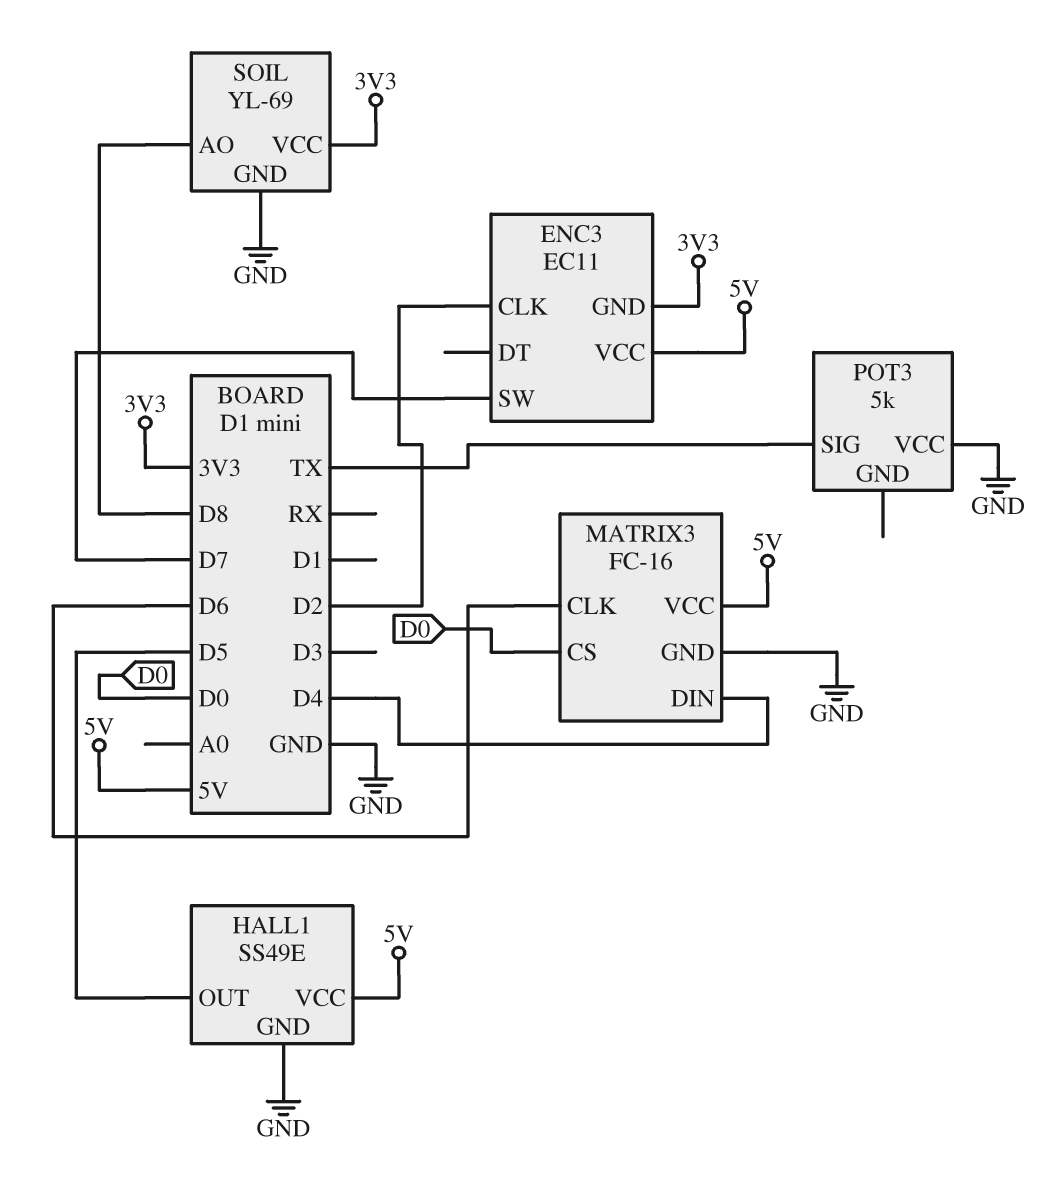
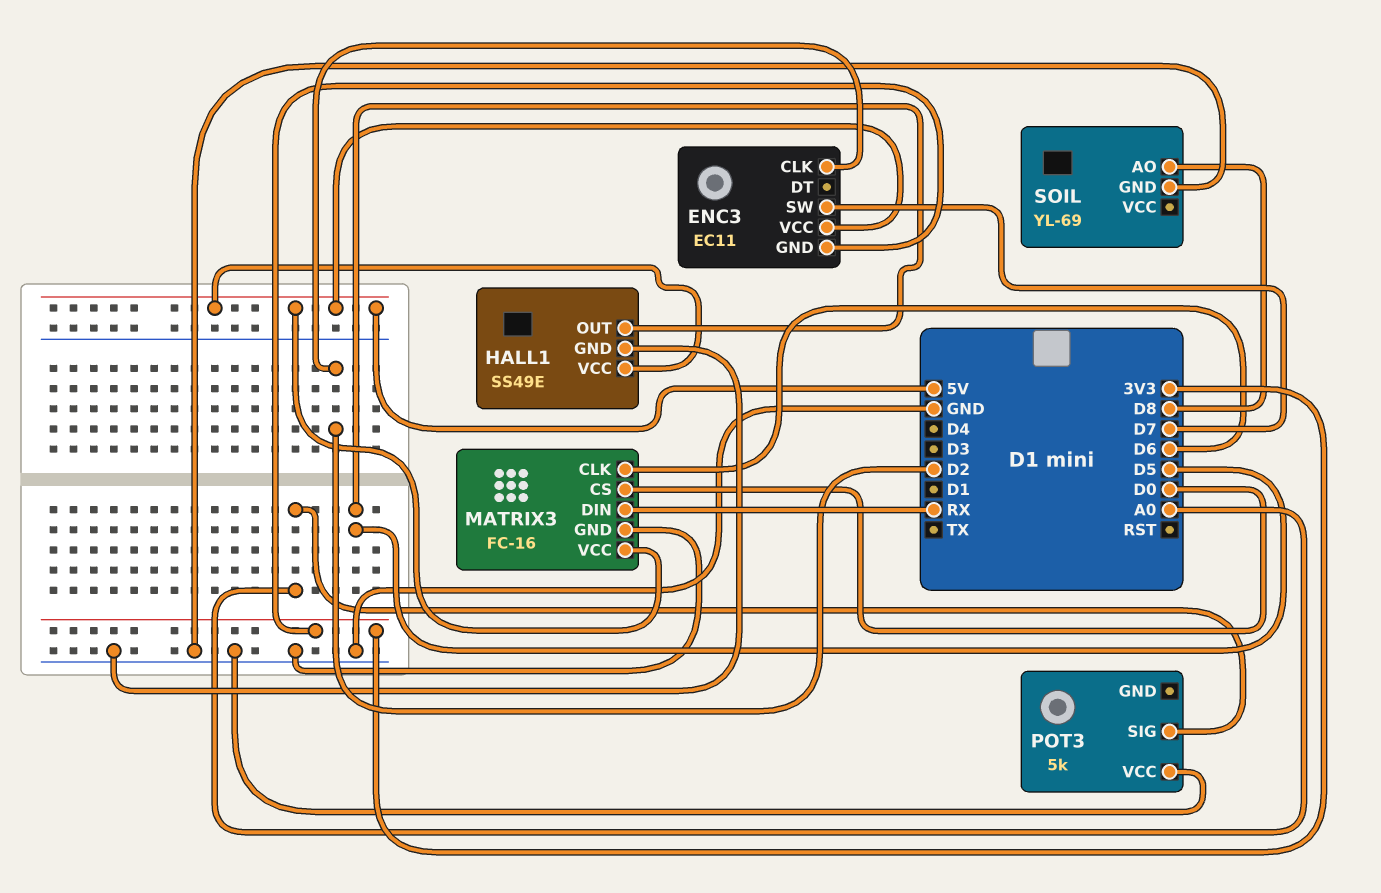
MATRIX3 pin DIN: D4 -> RX
POT3 pin SIG: TX -> A0
SOIL pin VCC: 3V3 -> none

